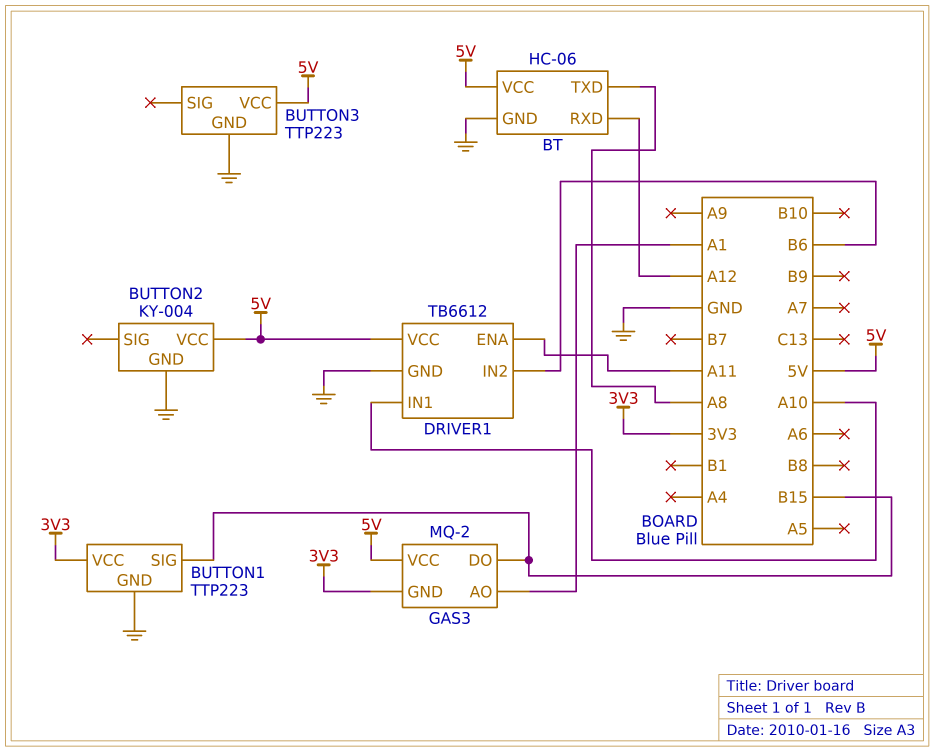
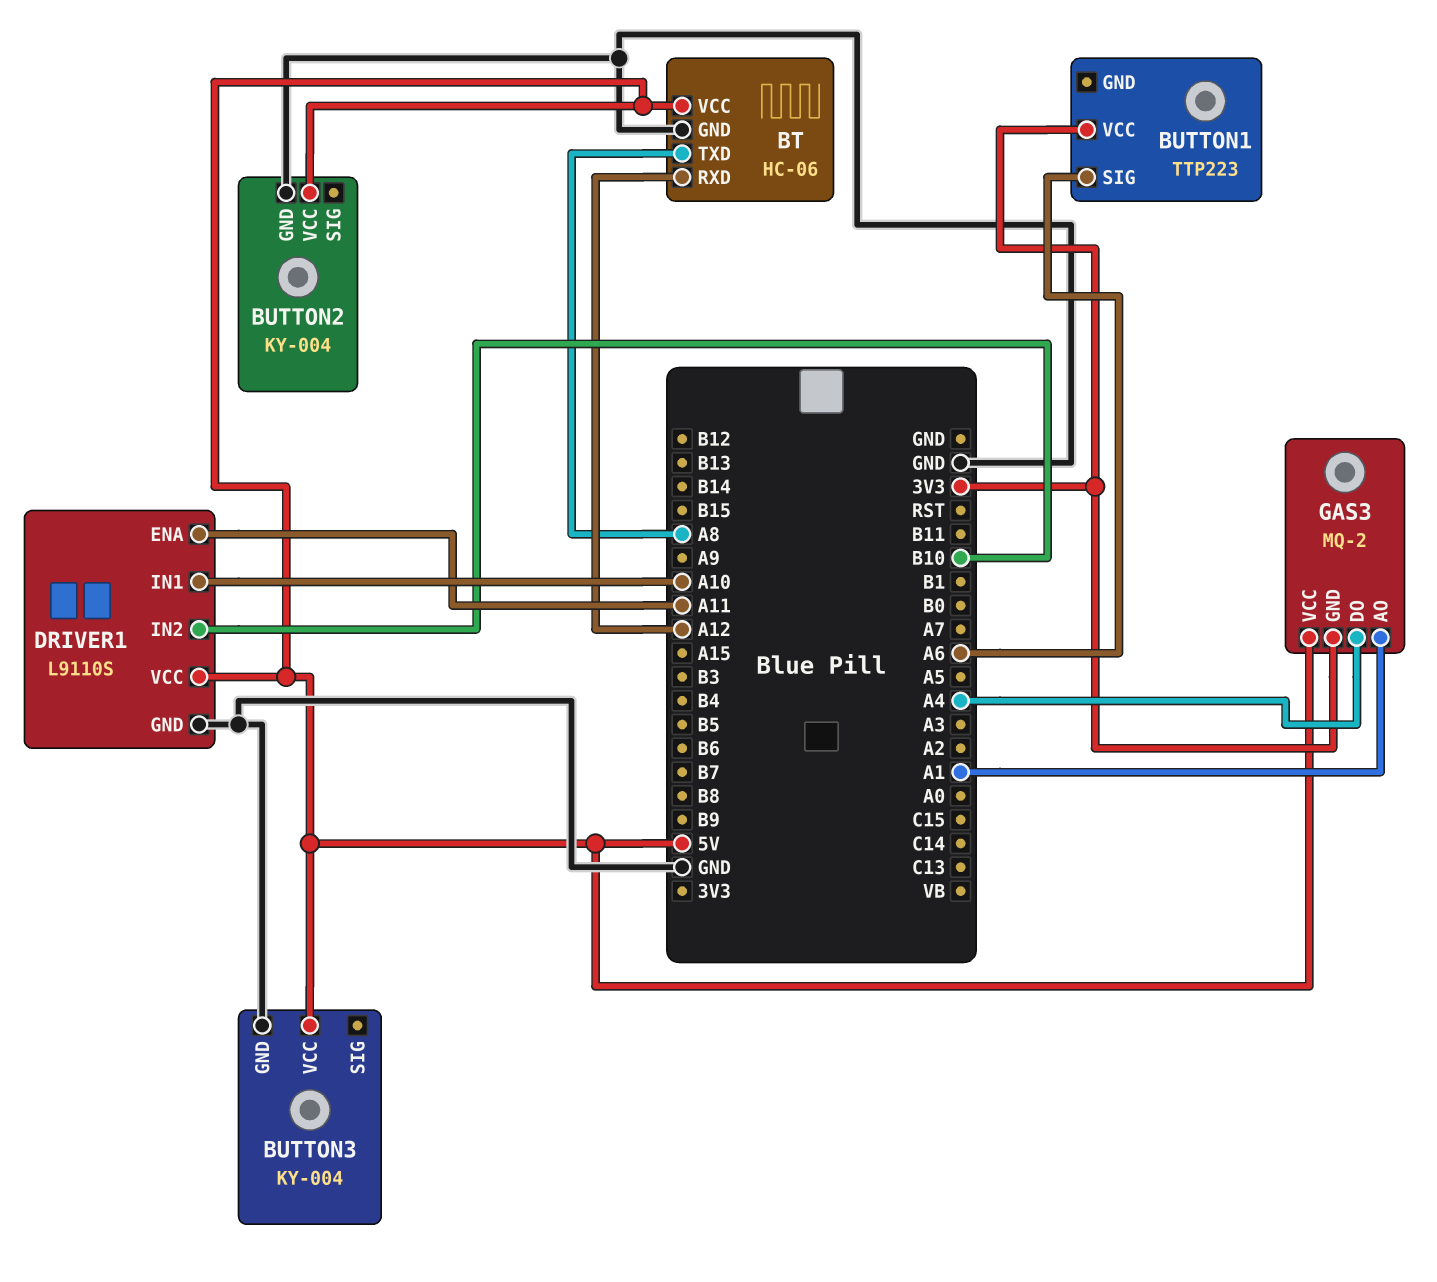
BUTTON1 pin GND: GND -> none
BUTTON1 pin SIG: B15 -> A6
BUTTON3: TTP223 -> KY-004
DRIVER1: TB6612 -> L9110S
DRIVER1 pin IN2: B6 -> B10
GAS3 pin DO: B15 -> A4

